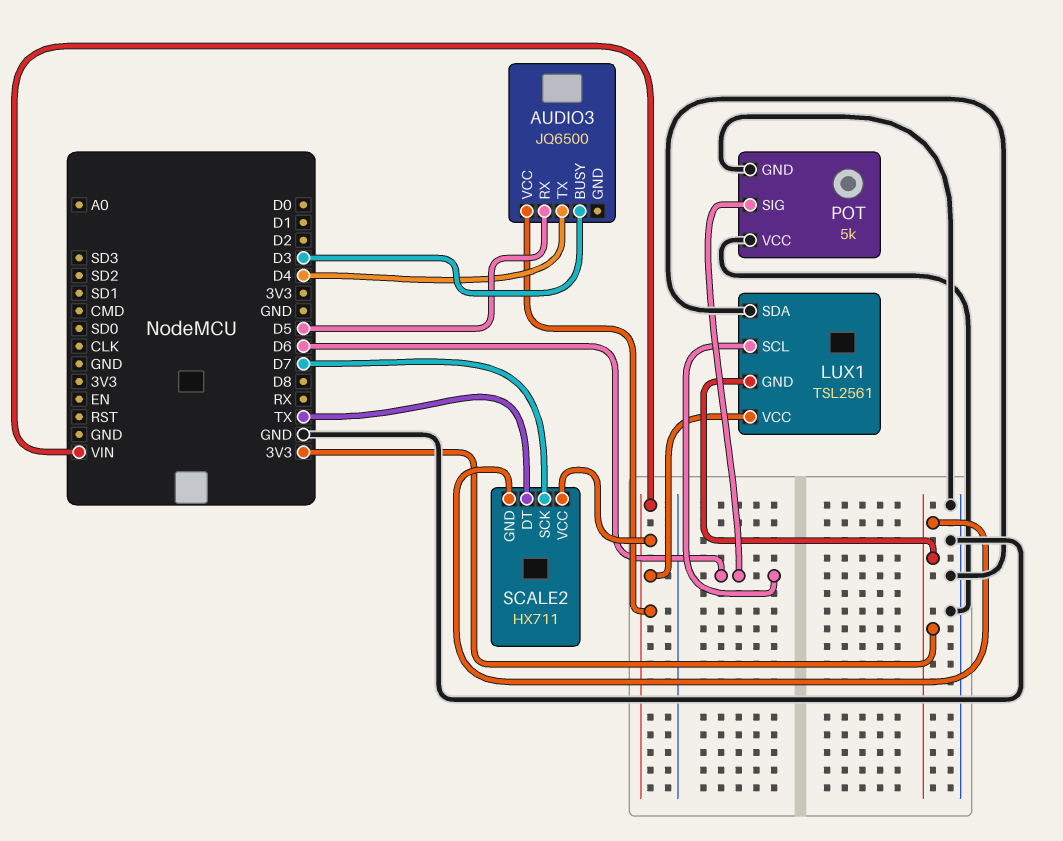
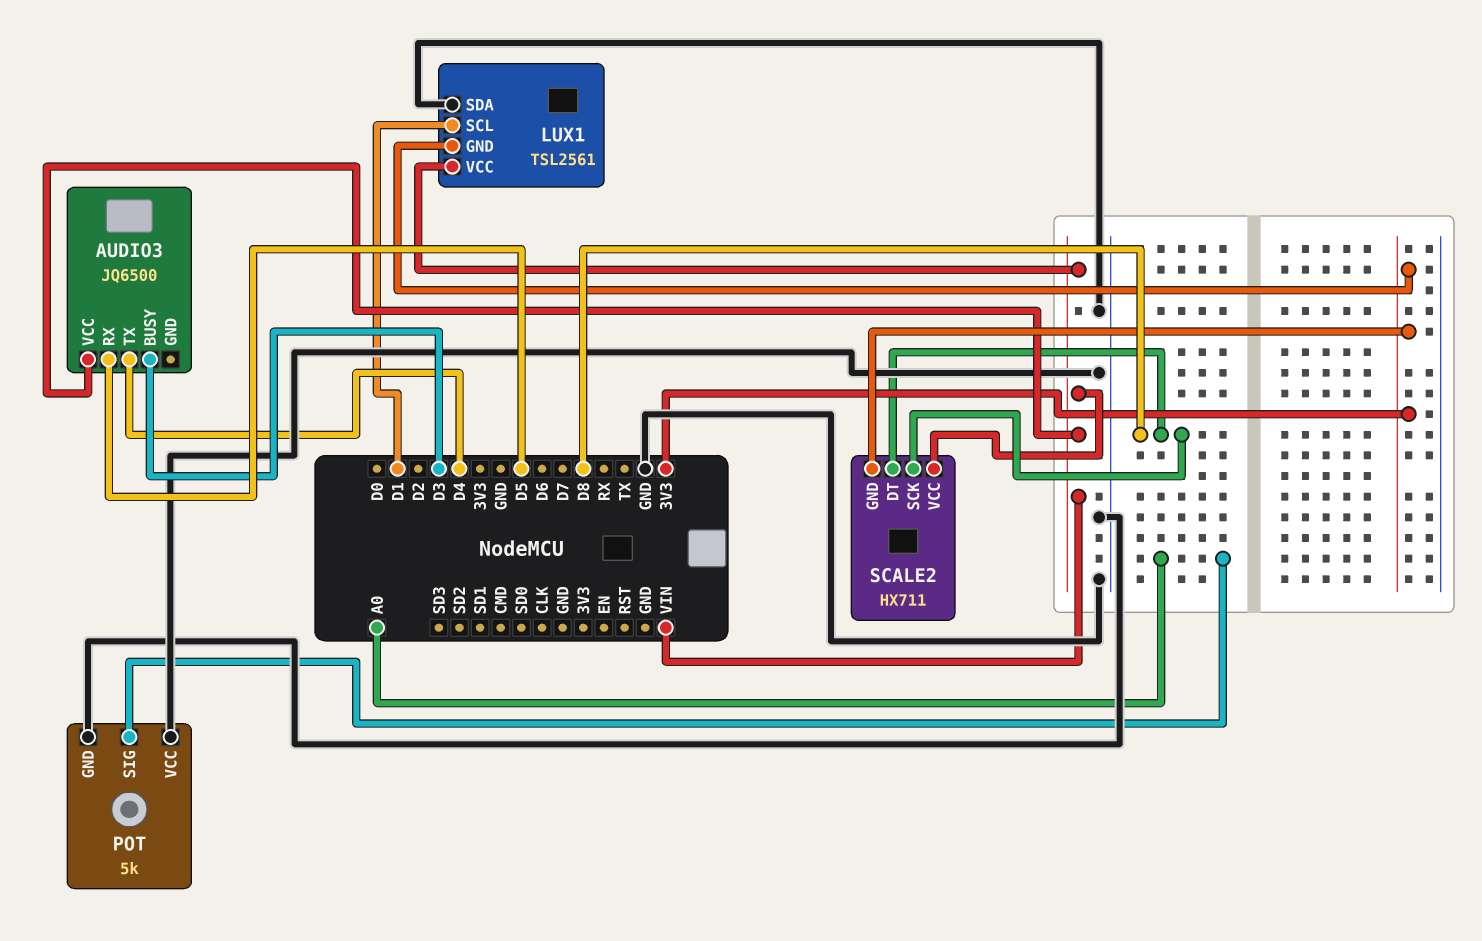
LUX1 pin SCL: D6 -> D1
POT pin SIG: D6 -> A0
SCALE2 pin DT: TX -> D8
SCALE2 pin SCK: D7 -> D8

